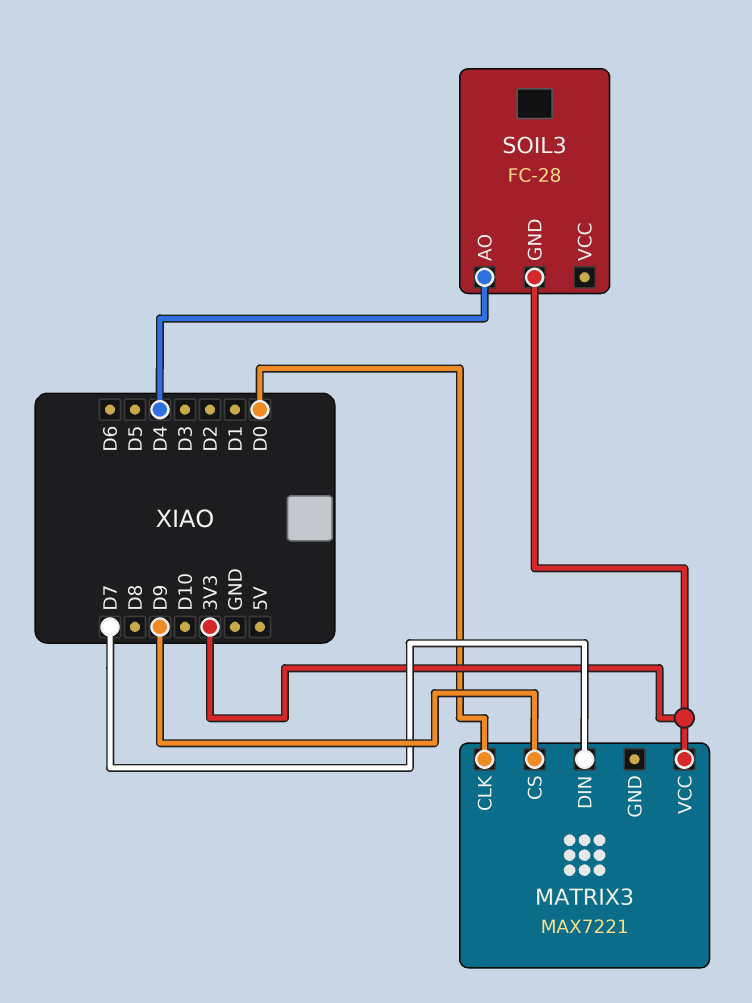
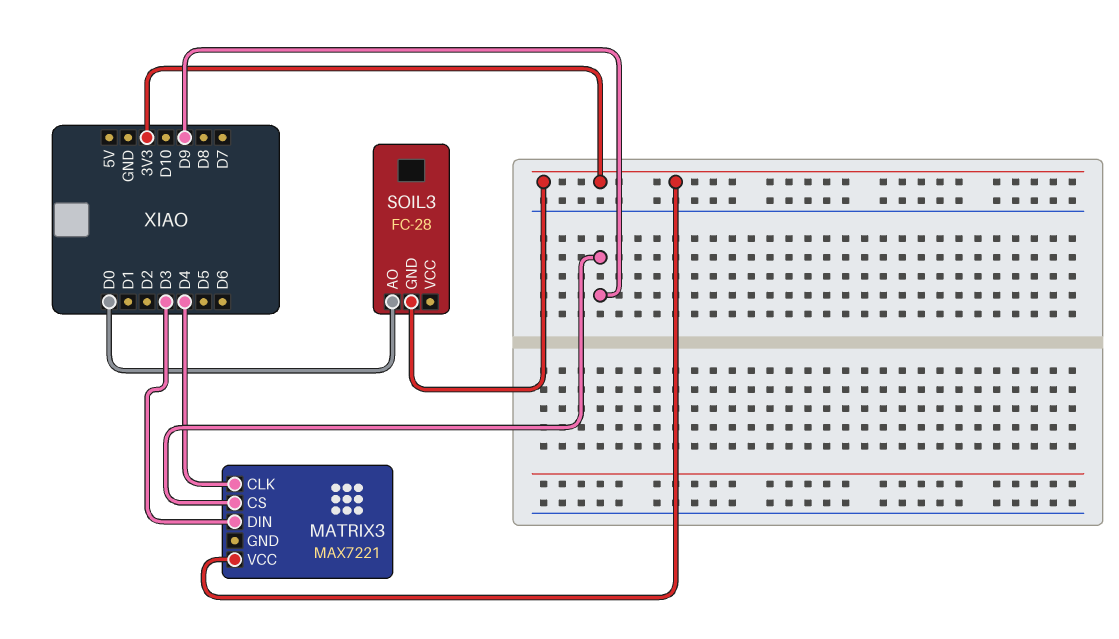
MATRIX3 pin CLK: D0 -> D4
MATRIX3 pin DIN: D7 -> D3
SOIL3 pin AO: D4 -> D0

